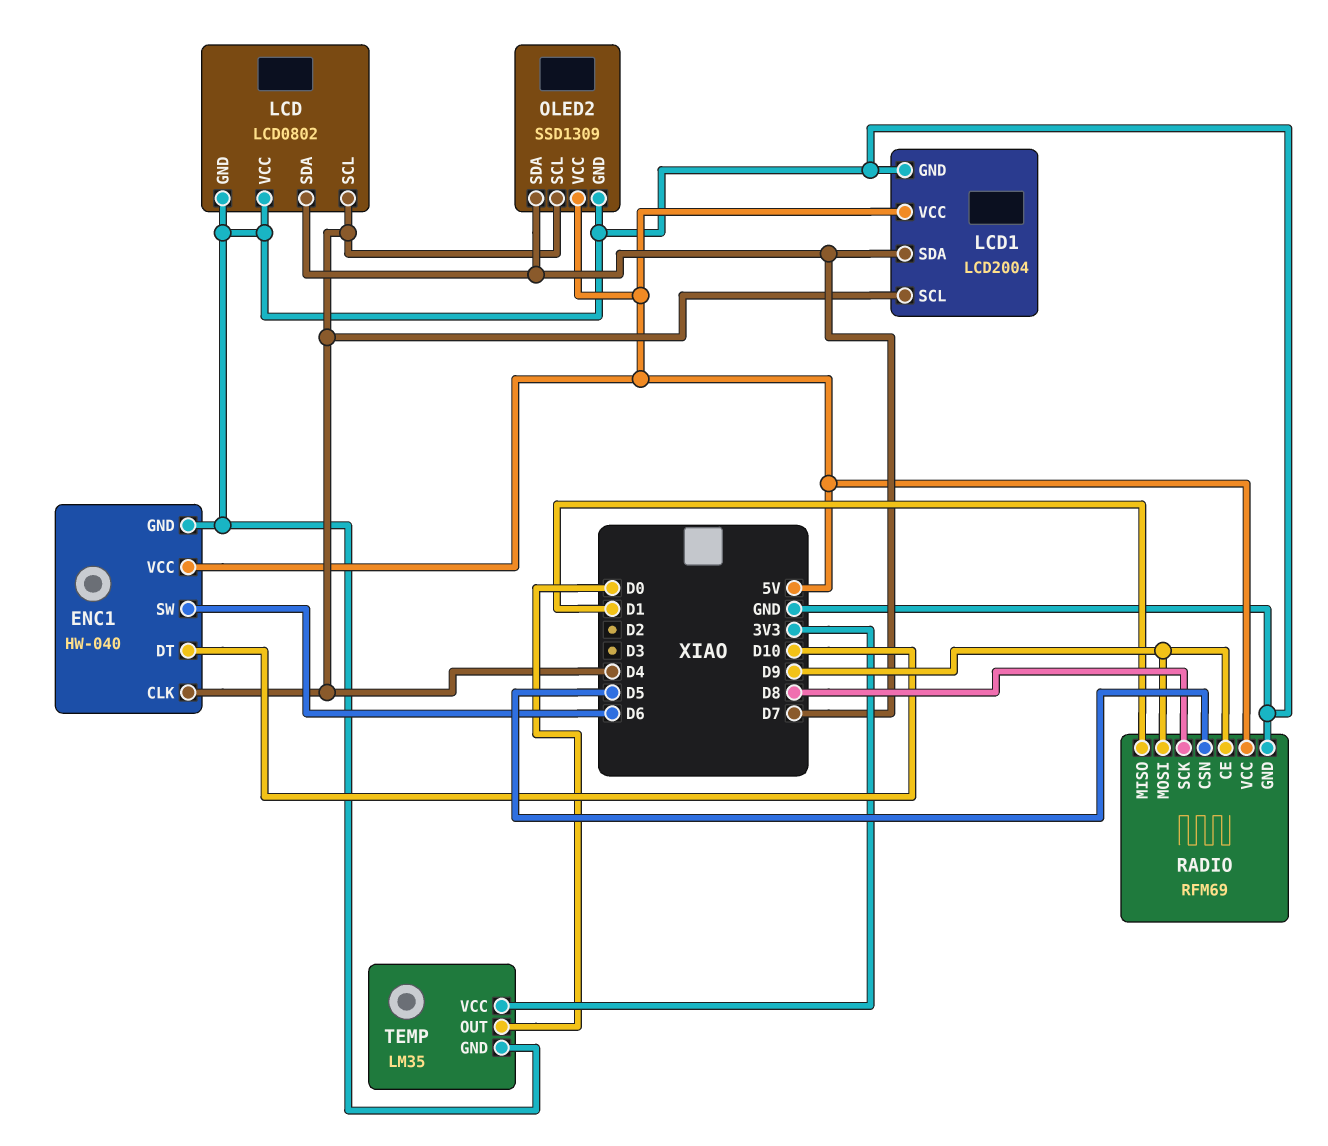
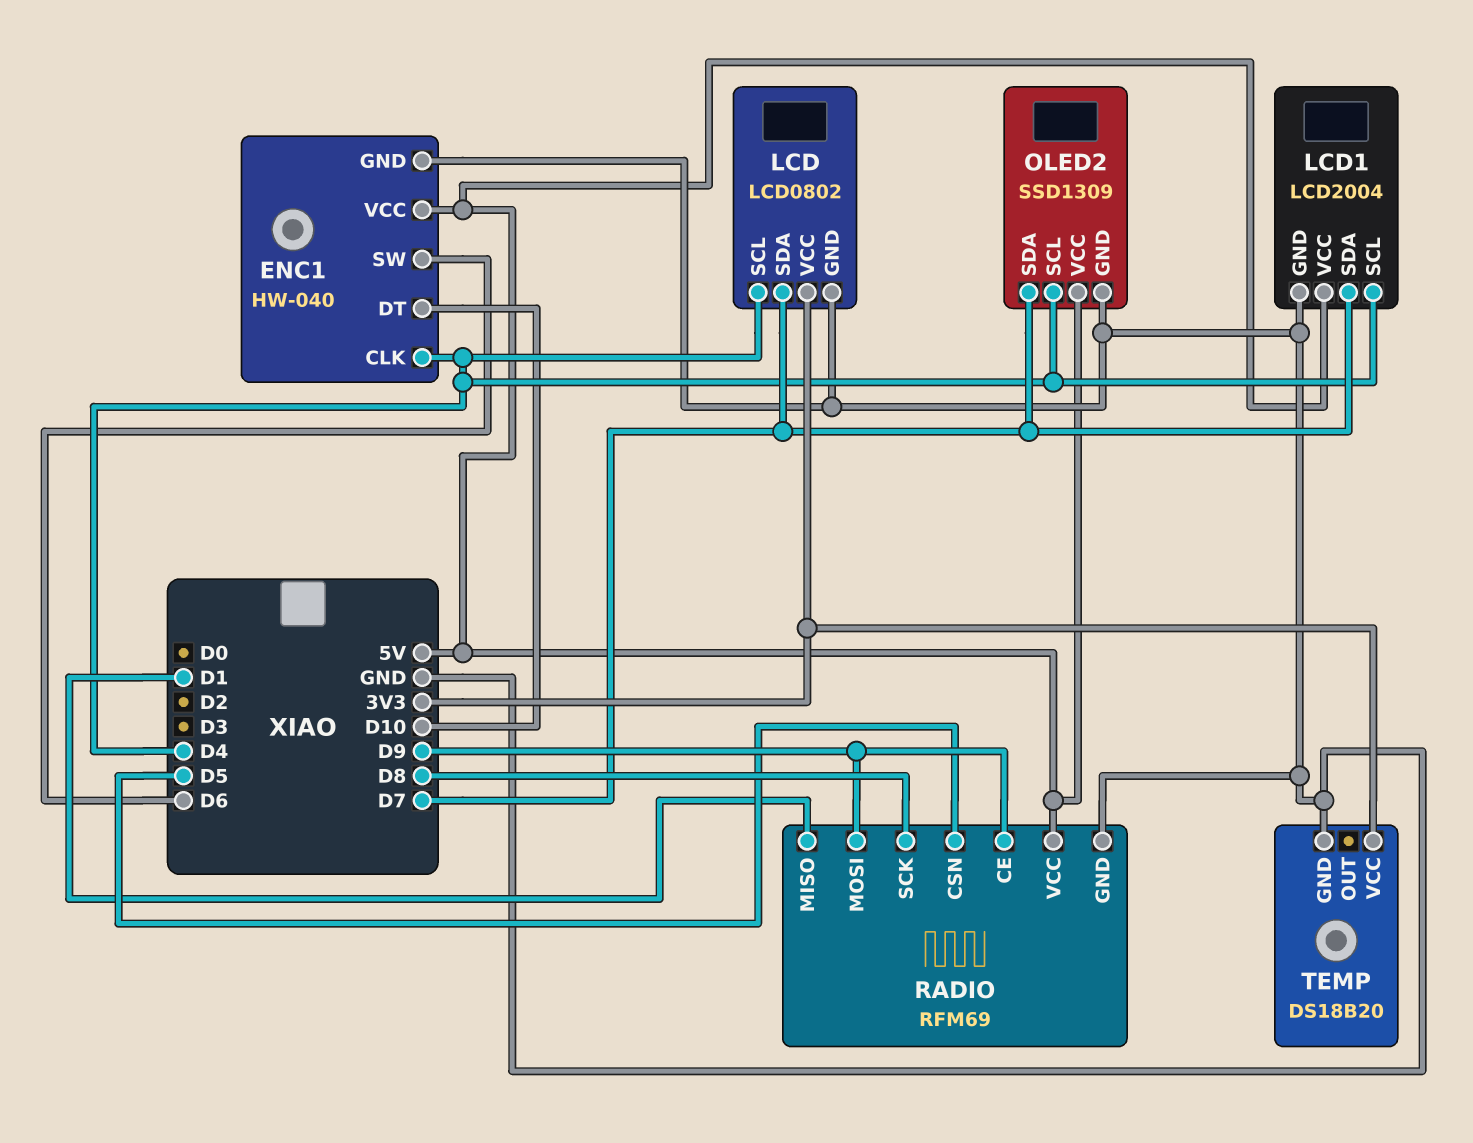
LCD pin VCC: GND -> 3V3
TEMP: LM35 -> DS18B20
TEMP pin OUT: D0 -> none

